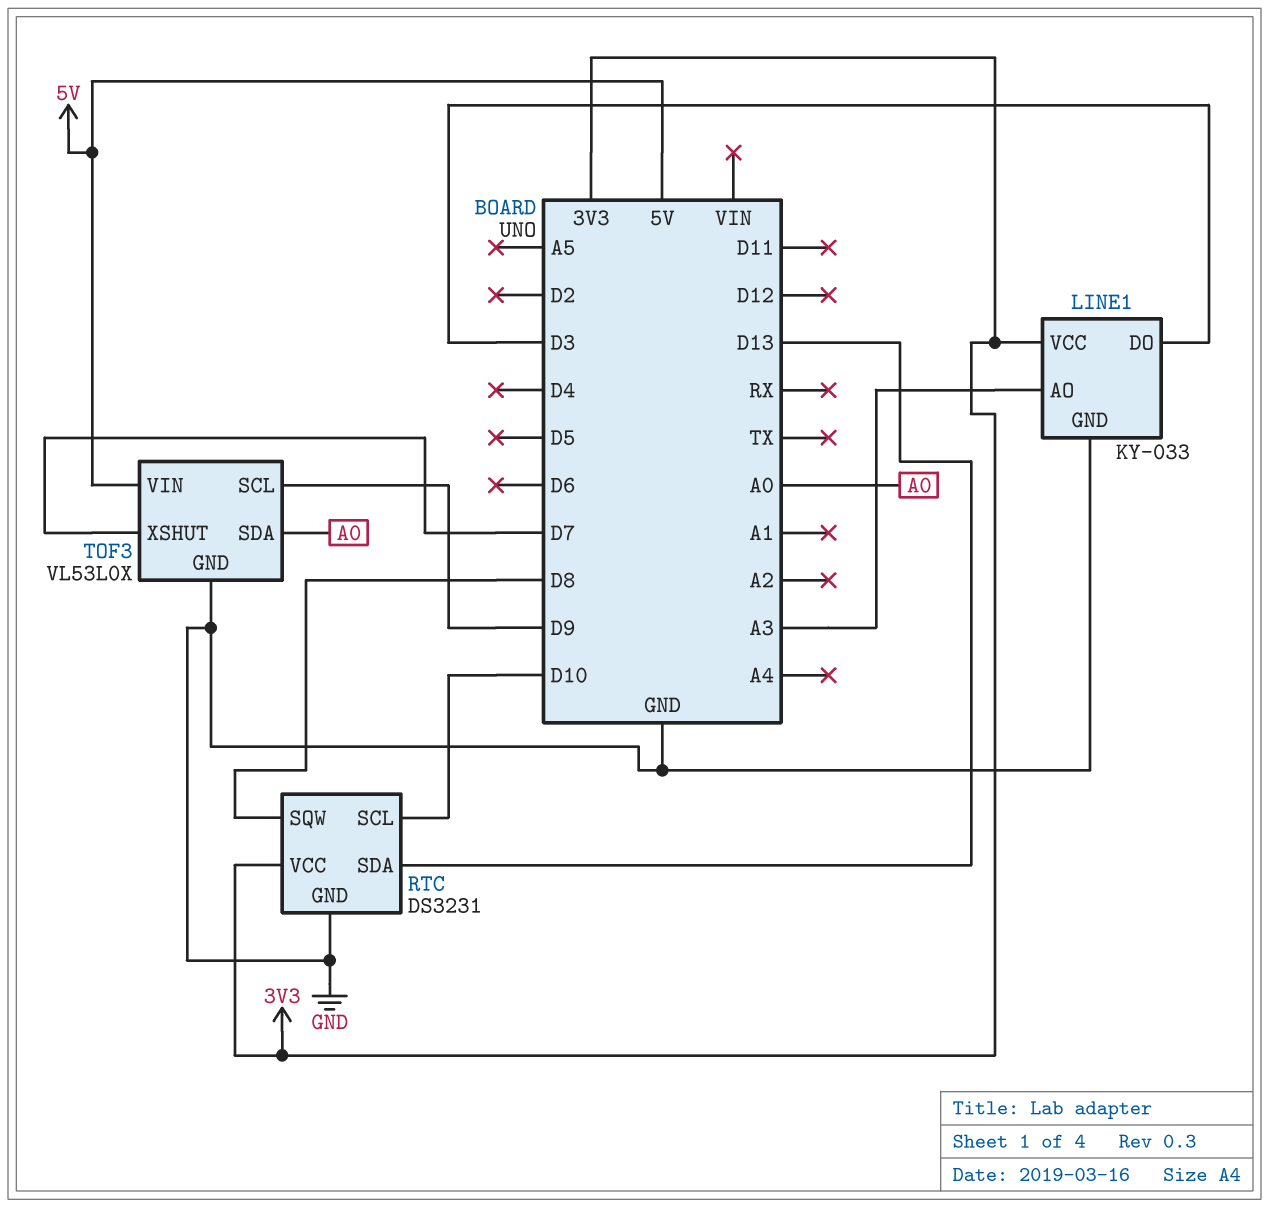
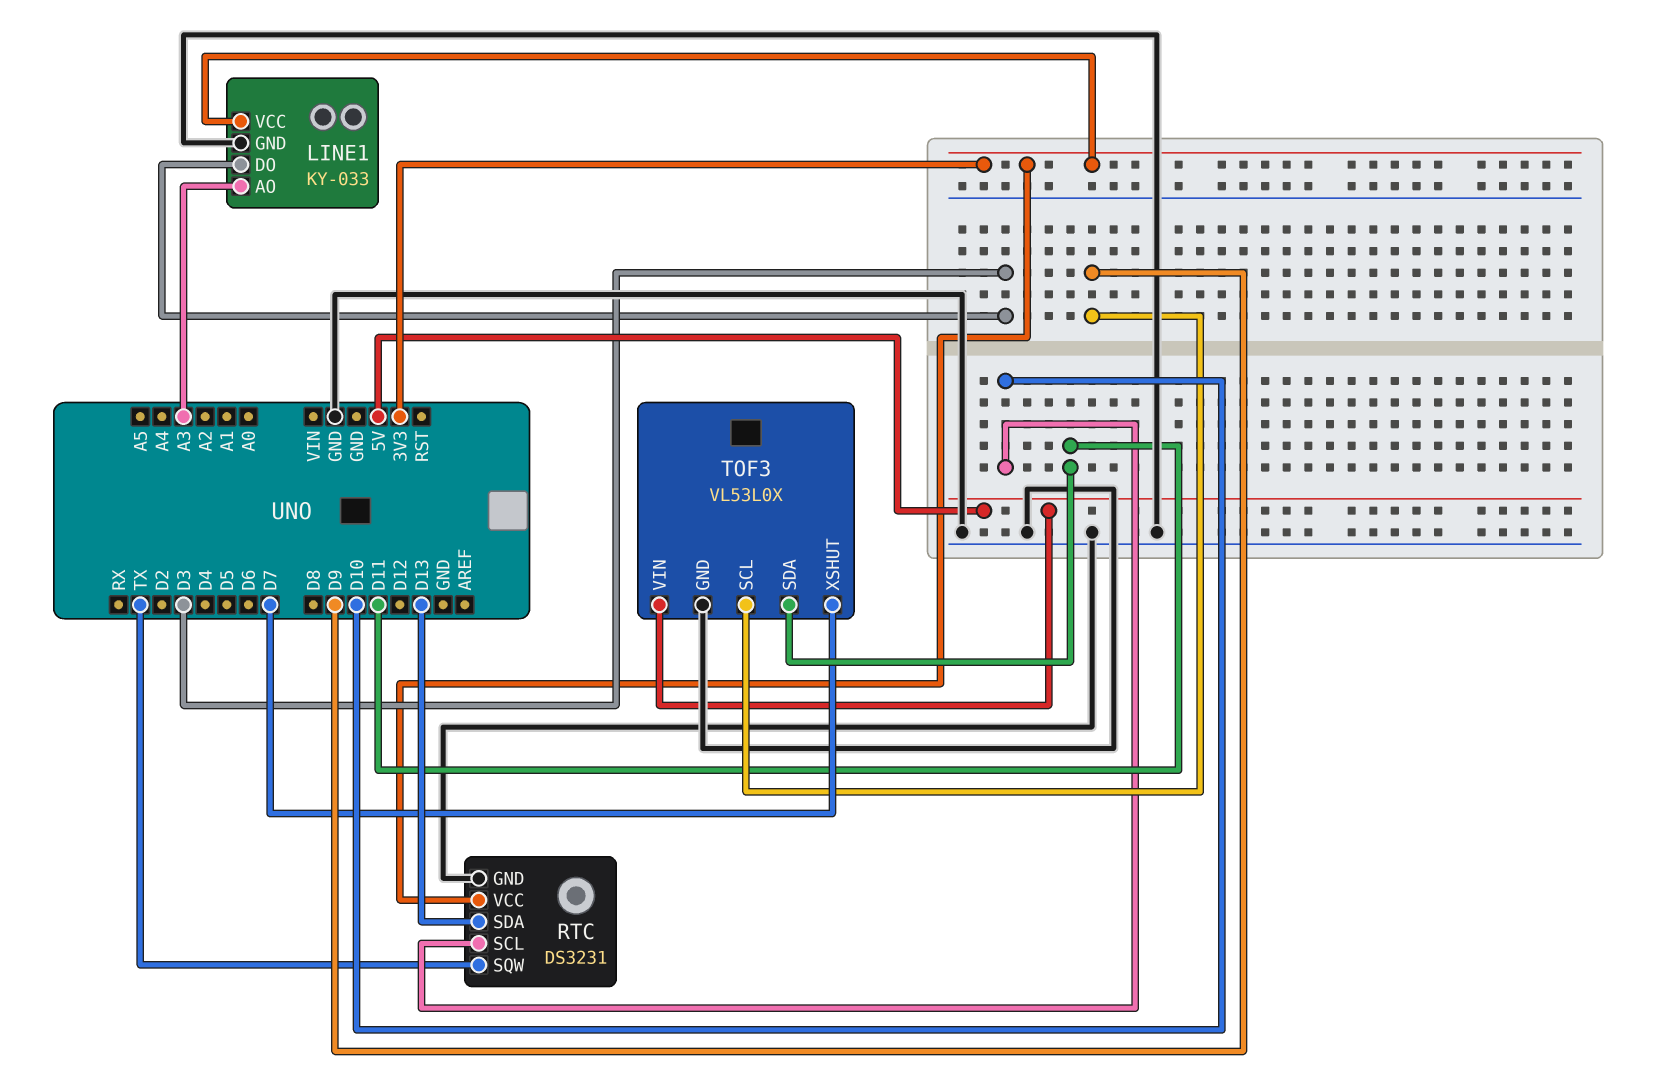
RTC pin SQW: D8 -> TX
TOF3 pin SDA: A0 -> D11

